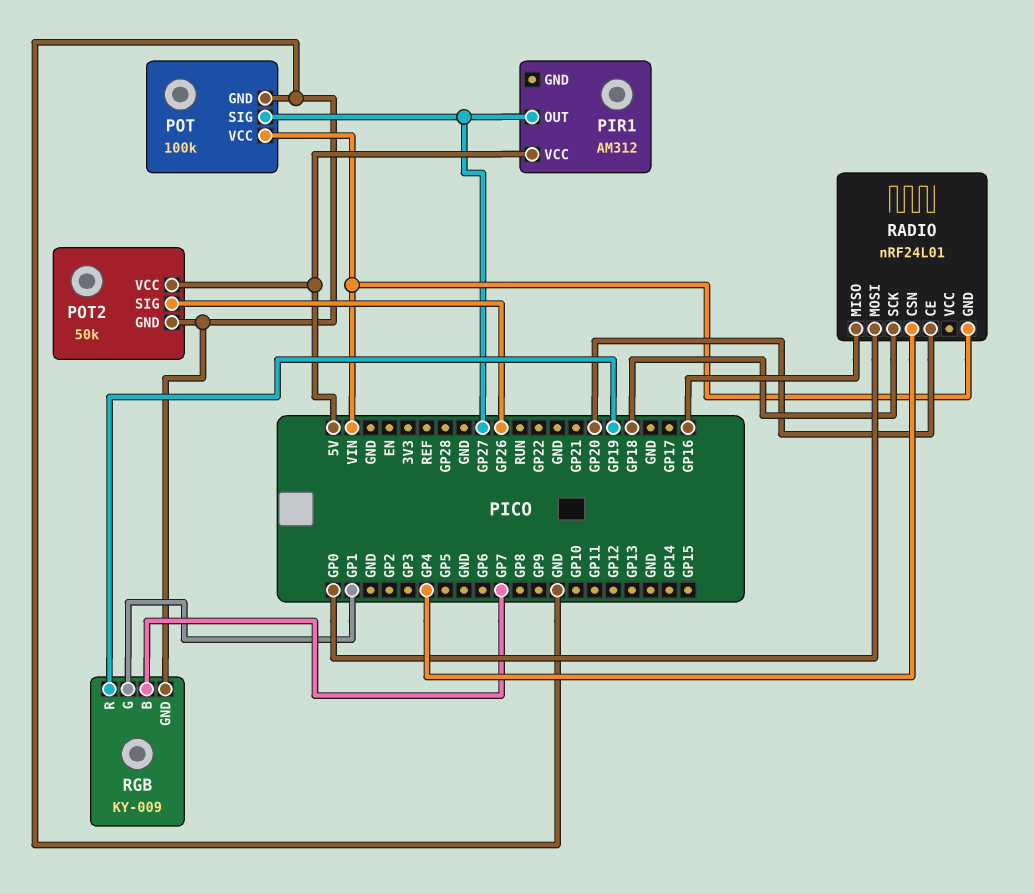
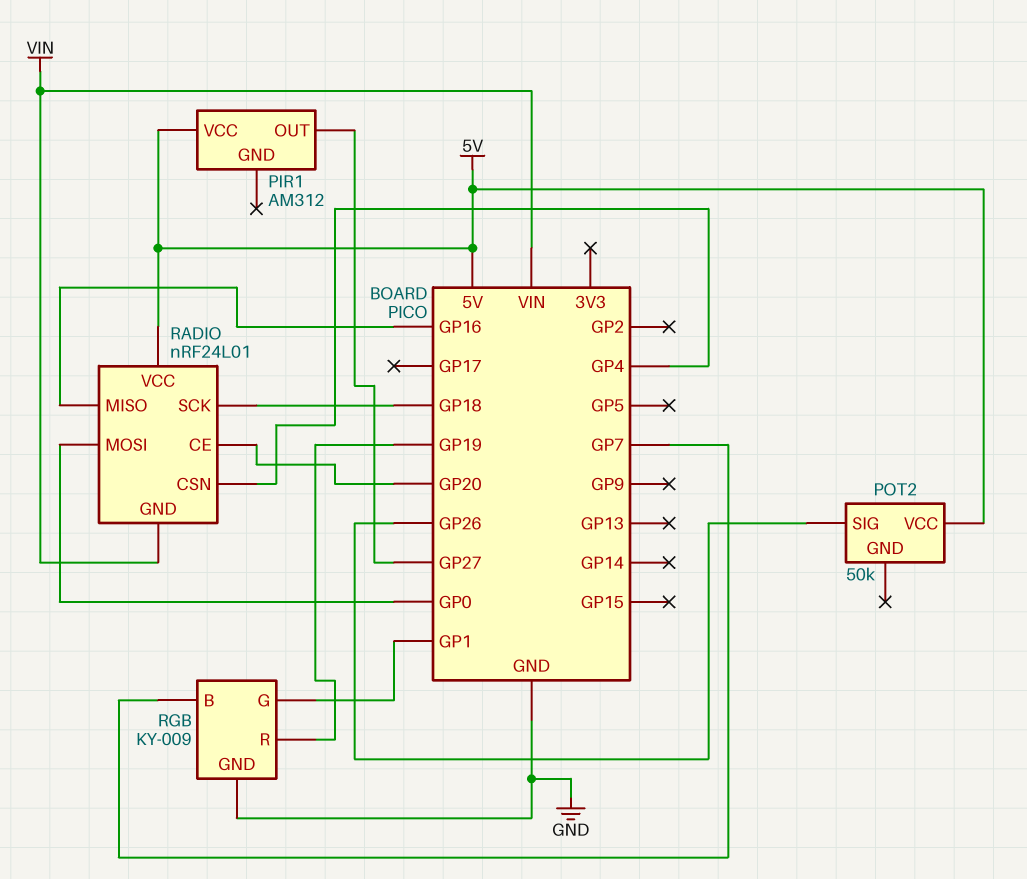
POT: 100k -> none
POT pin GND: GND -> none
POT pin SIG: GP27 -> none
POT pin VCC: VIN -> none
POT2 pin GND: GND -> none
RADIO pin VCC: none -> 5V

